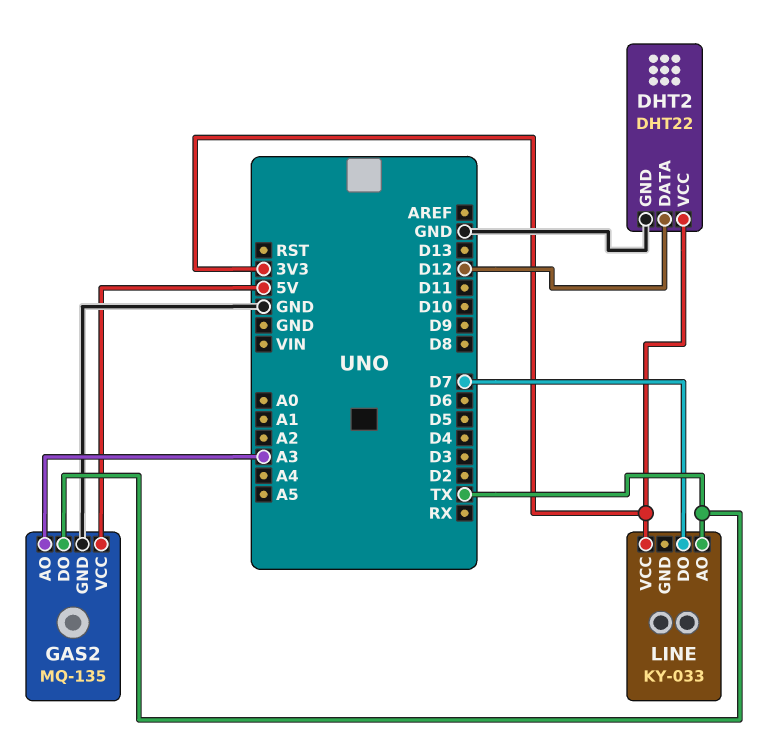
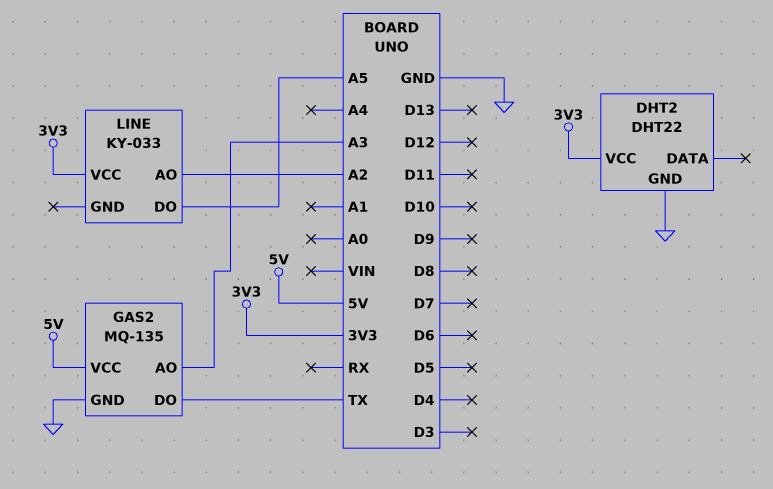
DHT2 pin DATA: D12 -> none
LINE pin AO: TX -> A2
LINE pin DO: D7 -> A5

